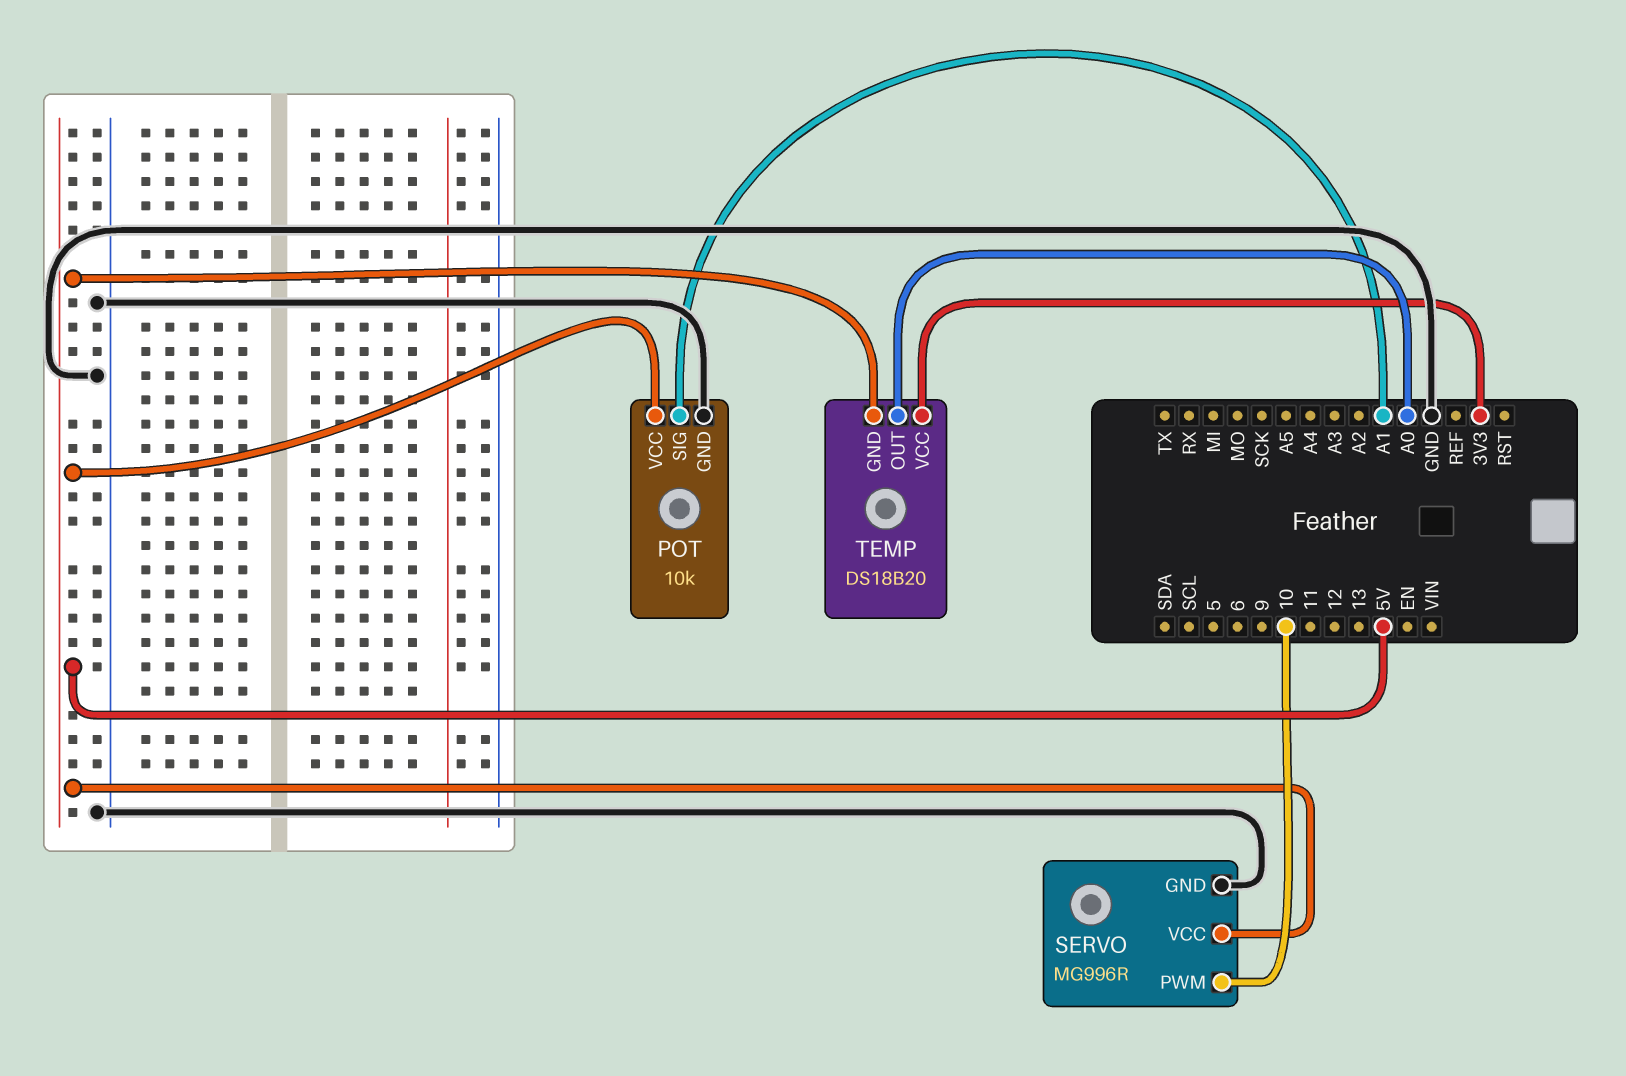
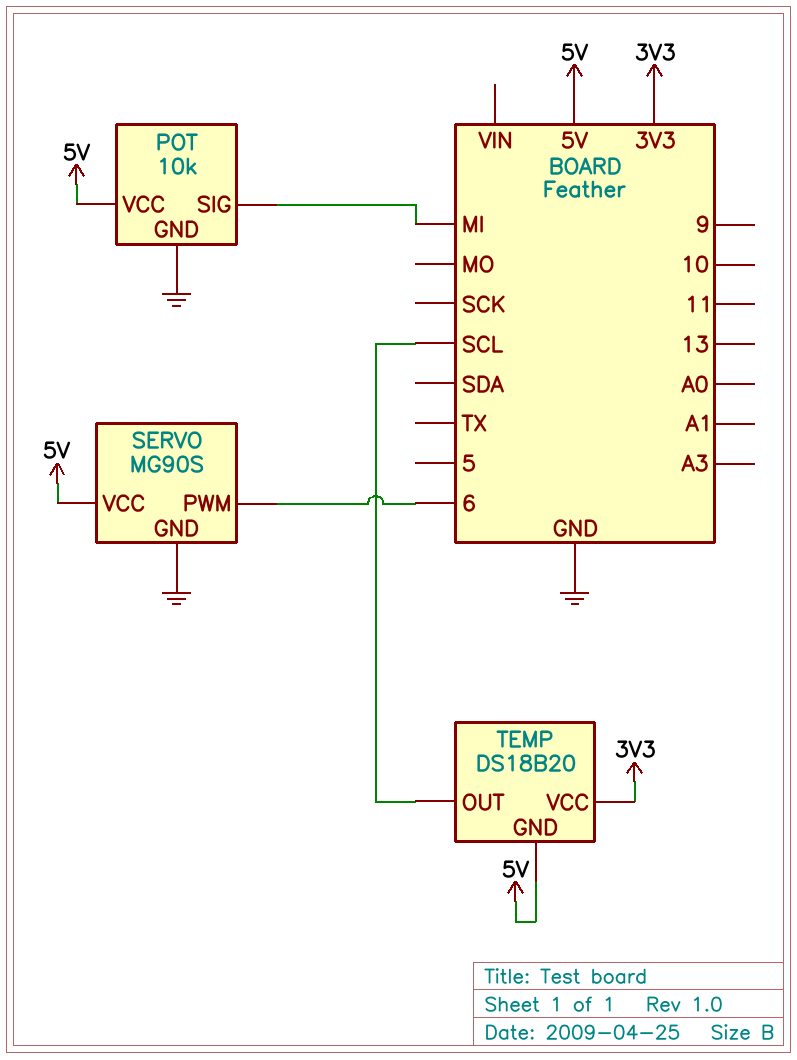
POT pin SIG: A1 -> MI
SERVO: MG996R -> MG90S
SERVO pin PWM: 10 -> 6
TEMP pin OUT: A0 -> SCL

